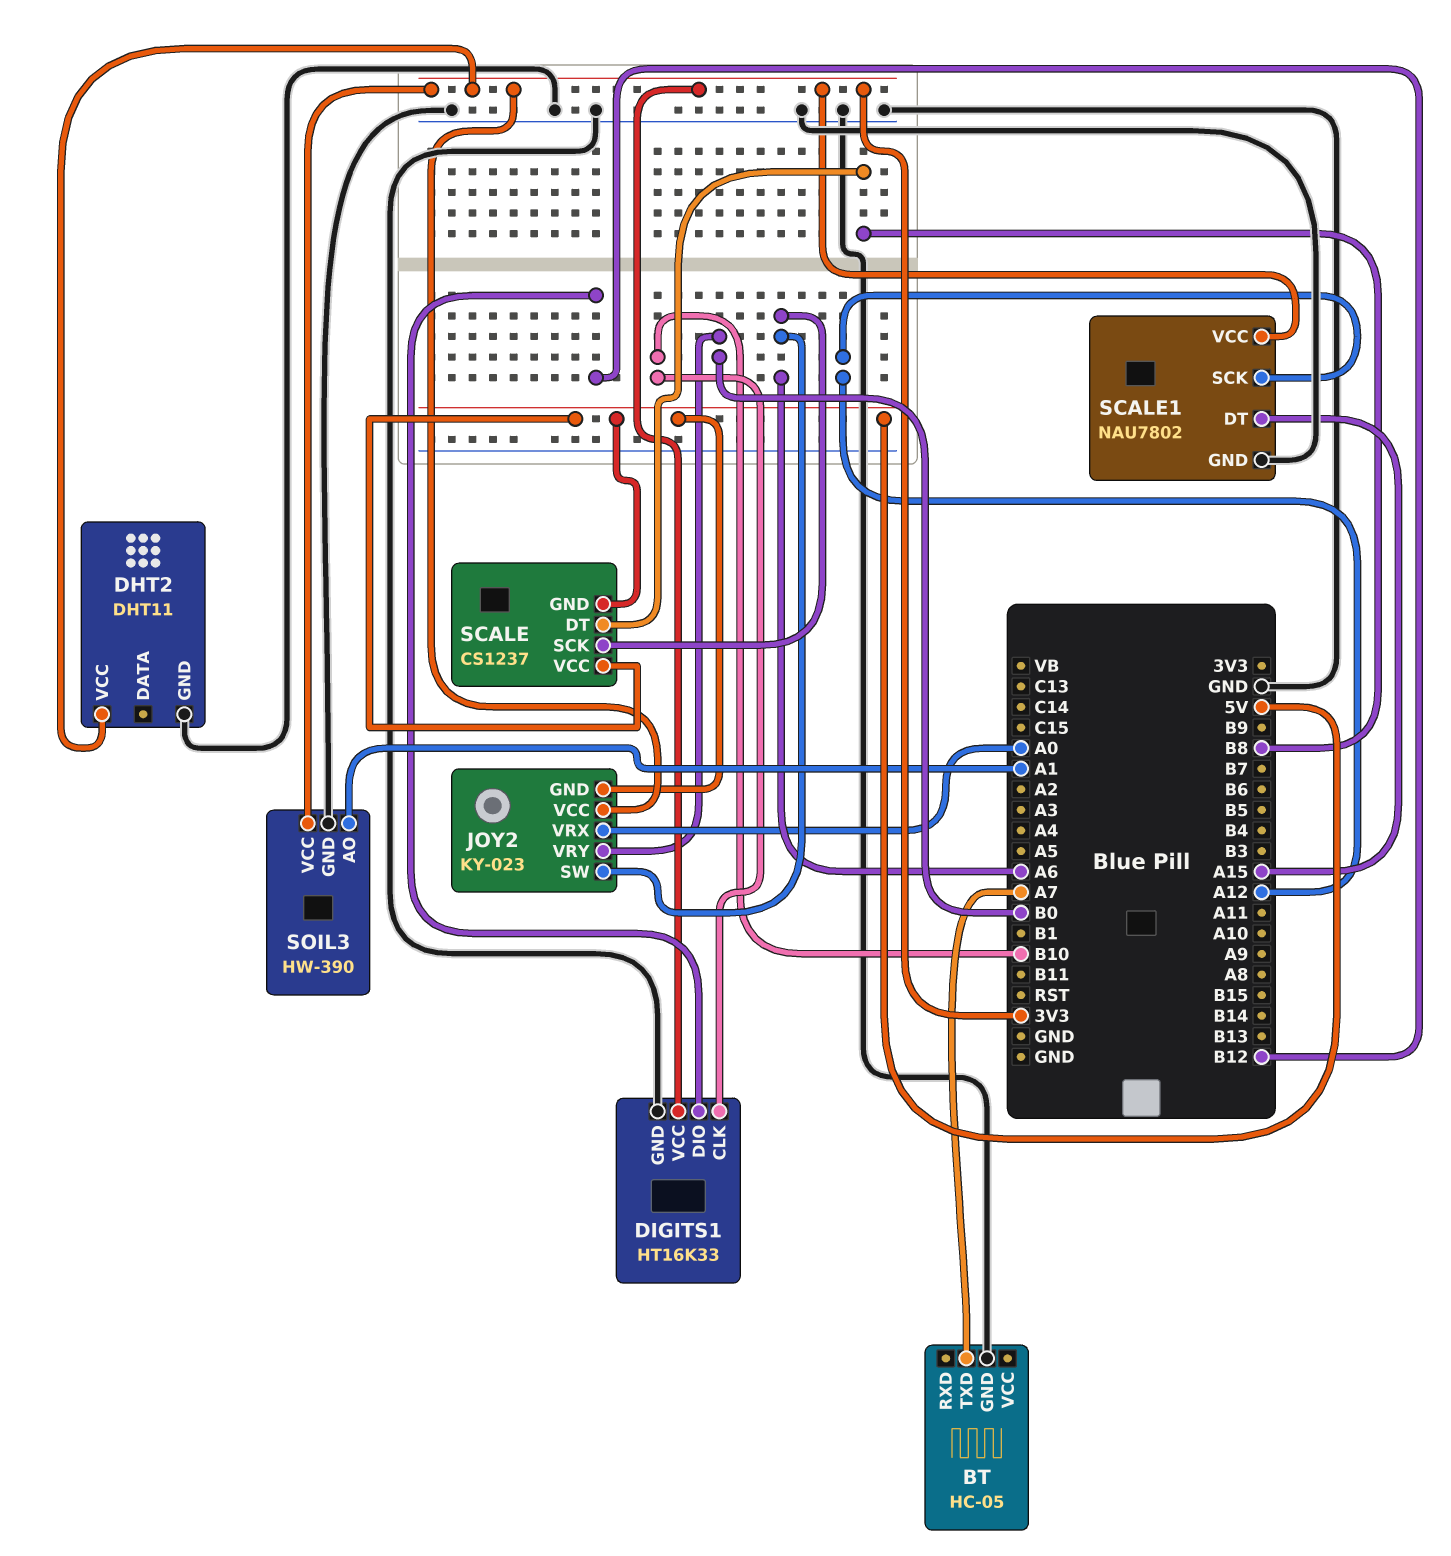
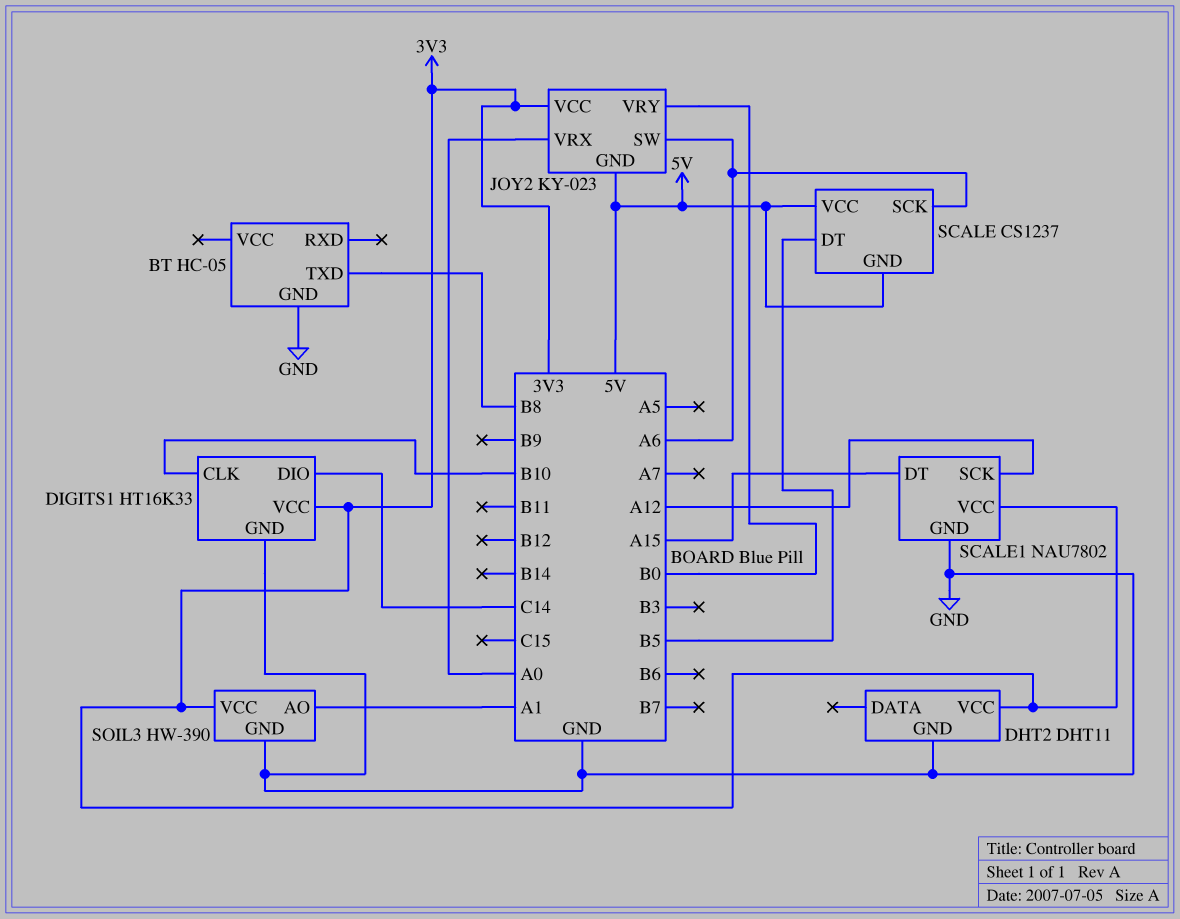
BT pin TXD: A7 -> B8
DIGITS1 pin DIO: B12 -> C14
SCALE pin DT: B8 -> B5

